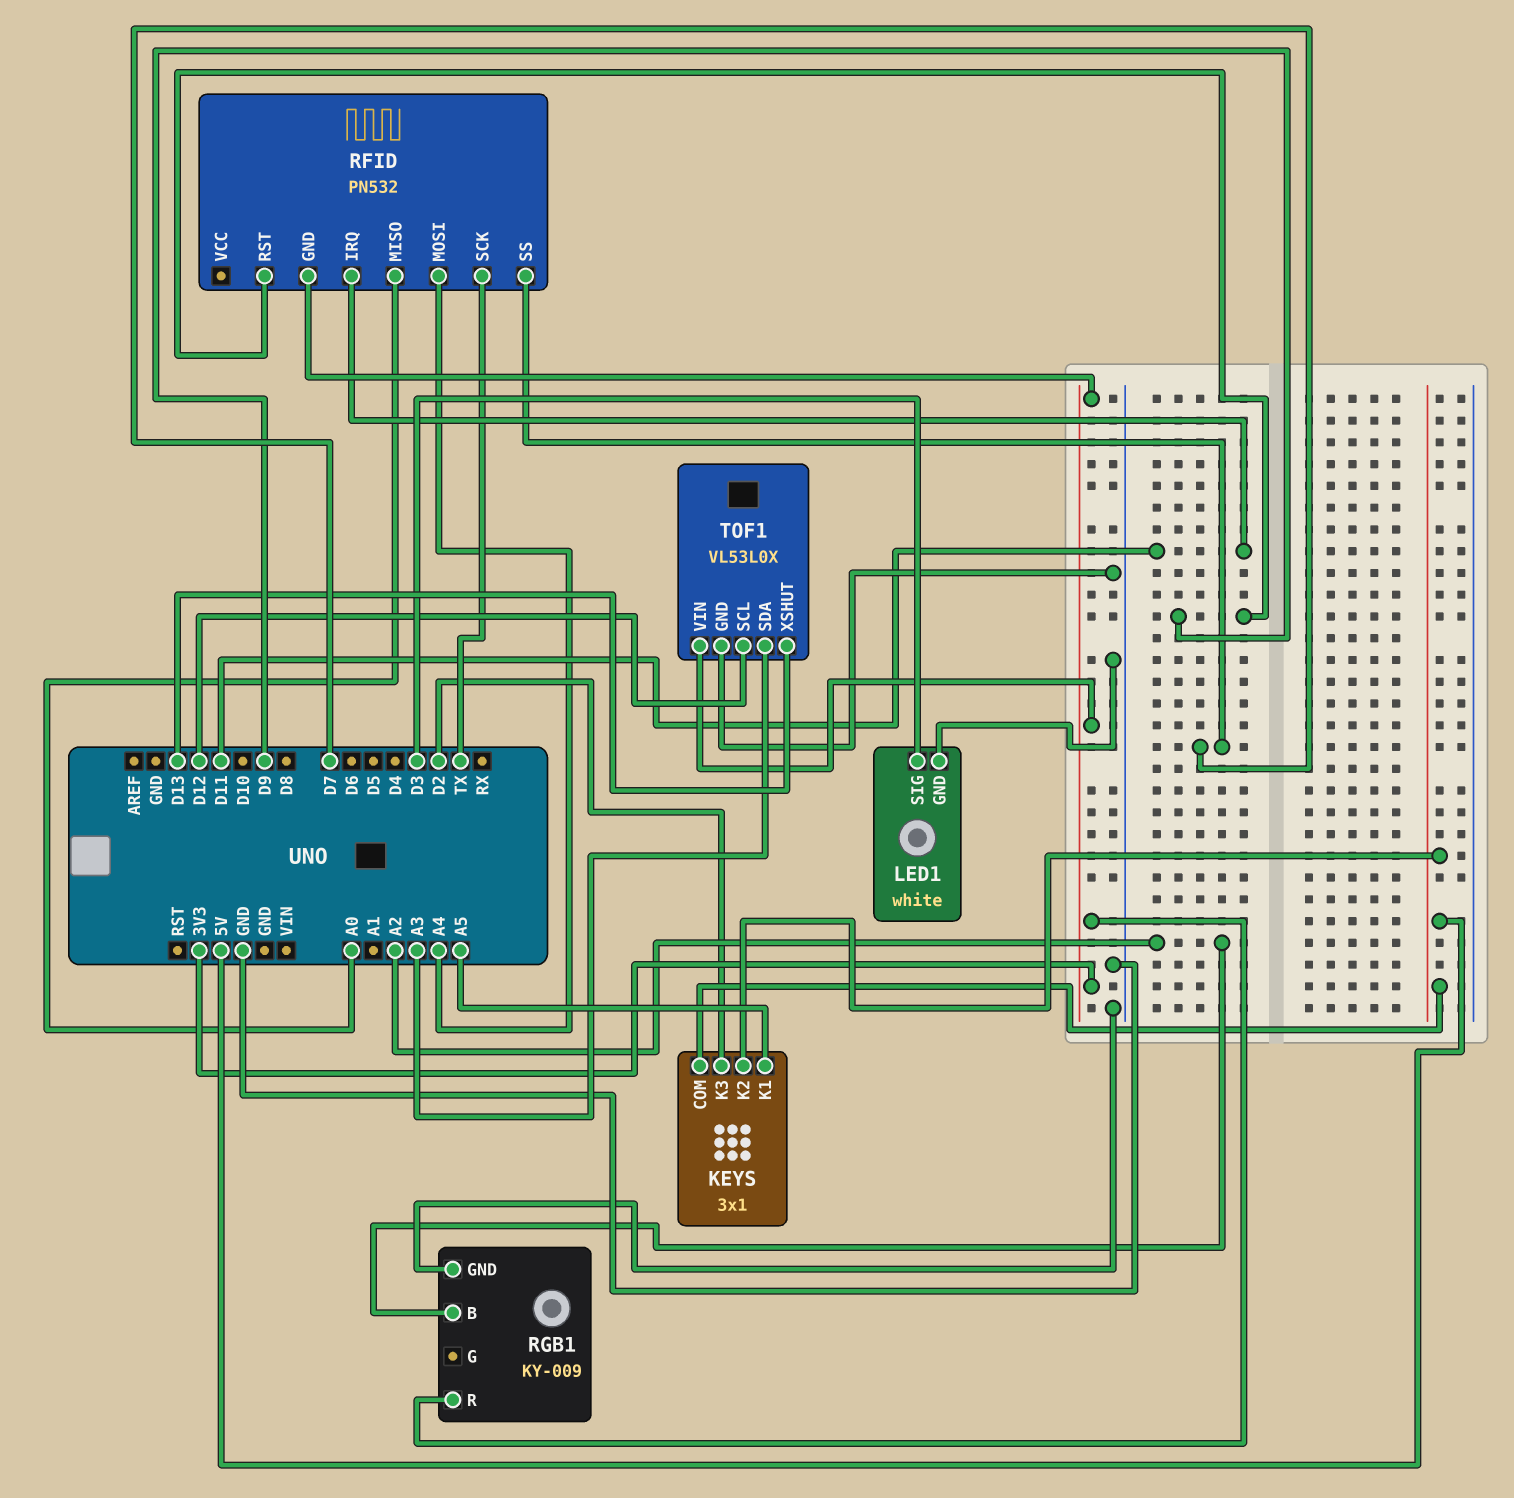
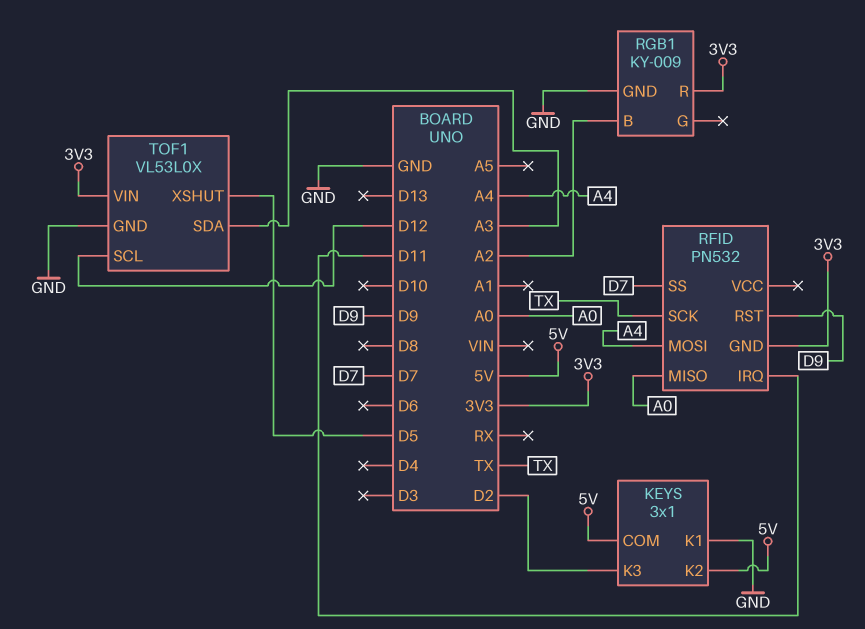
KEYS pin K1: A5 -> GND
LED1: white -> none
LED1 pin GND: GND -> none
LED1 pin SIG: D3 -> none
TOF1 pin XSHUT: D13 -> D5

